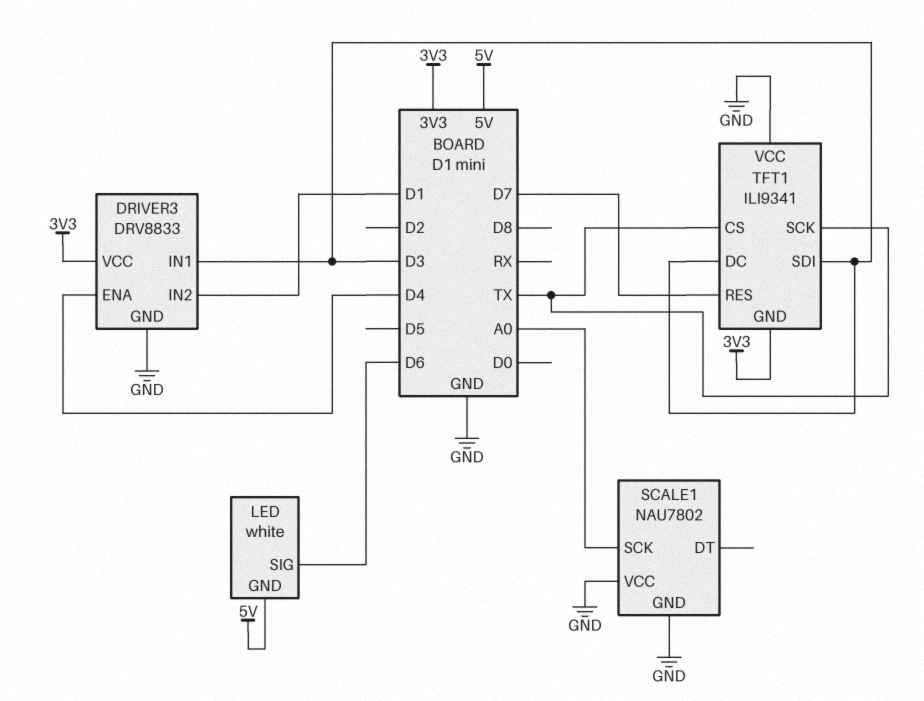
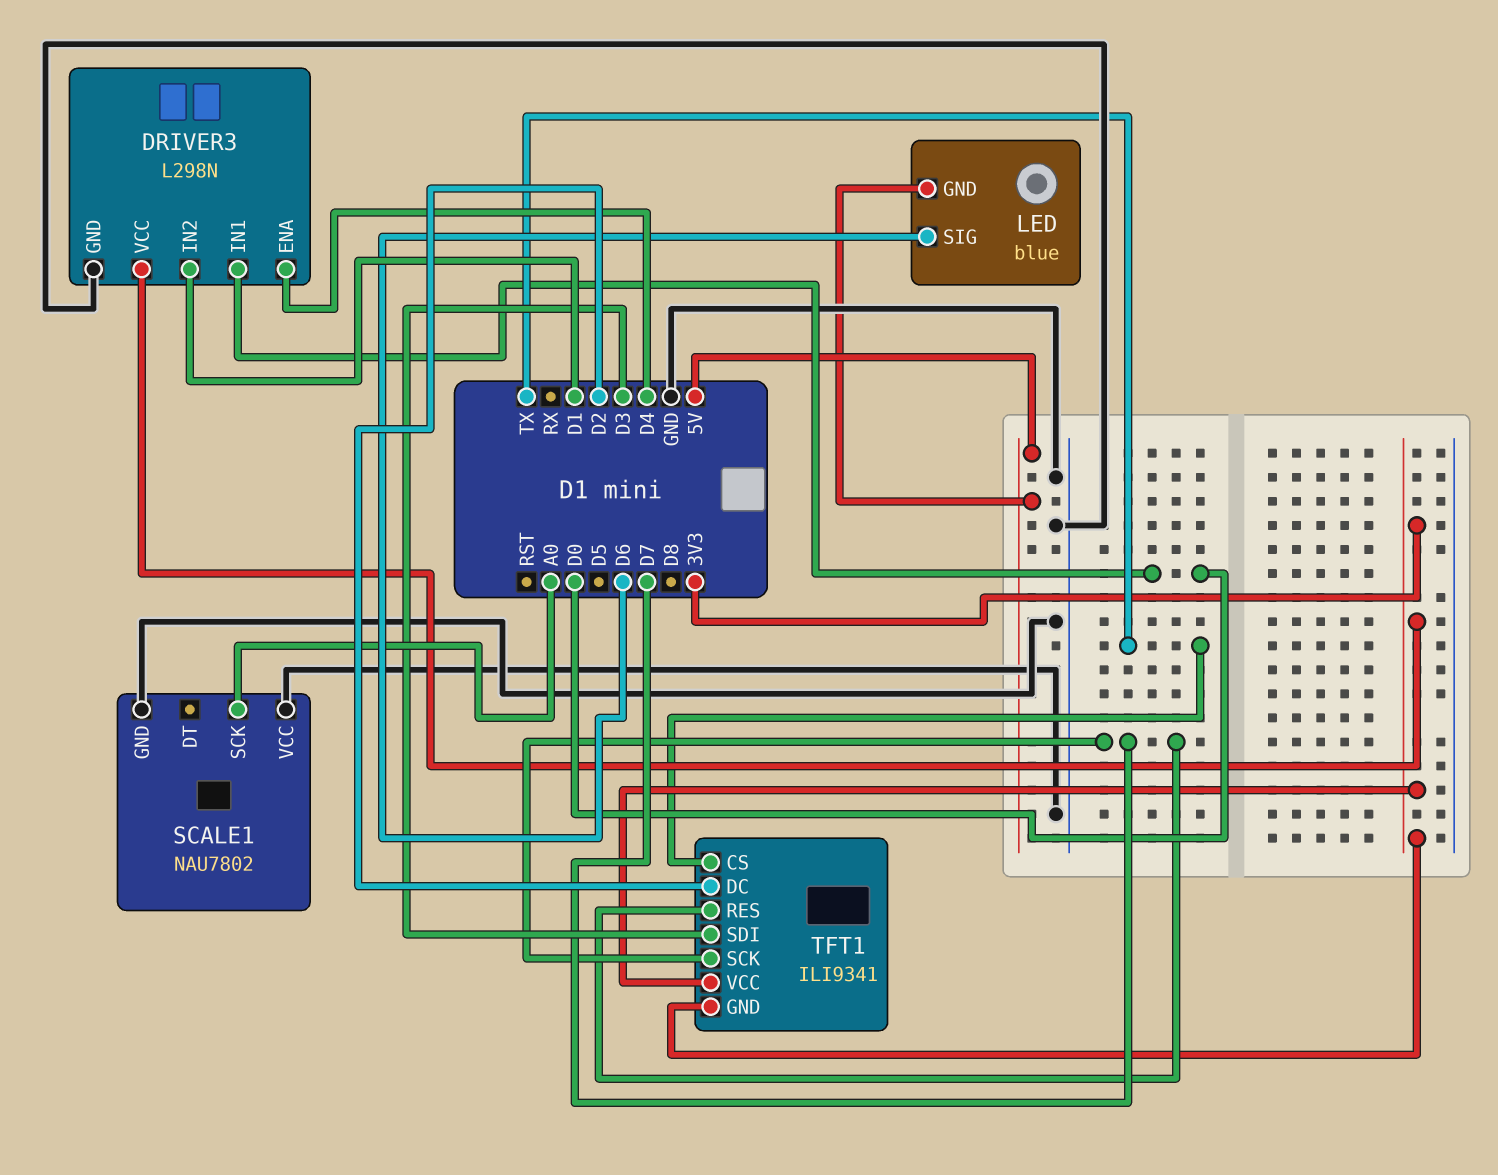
DRIVER3: DRV8833 -> L298N
DRIVER3 pin IN1: D3 -> D0
LED: white -> blue
TFT1 pin DC: D3 -> D2
TFT1 pin SCK: TX -> D7
TFT1 pin VCC: GND -> 3V3

